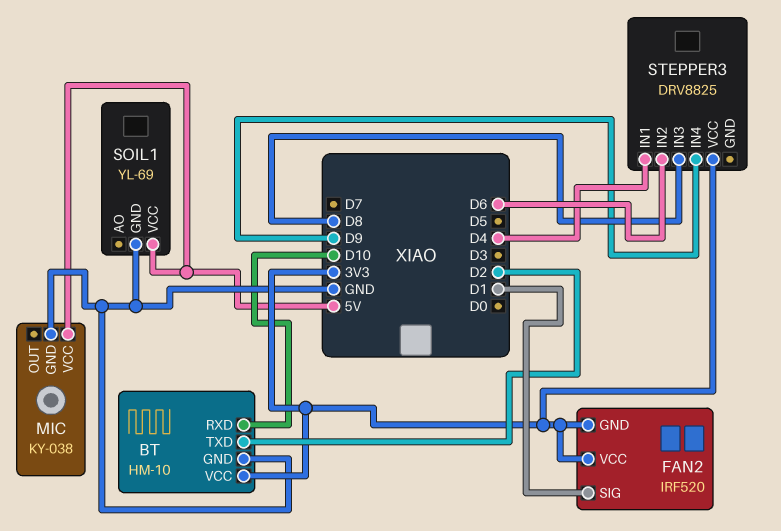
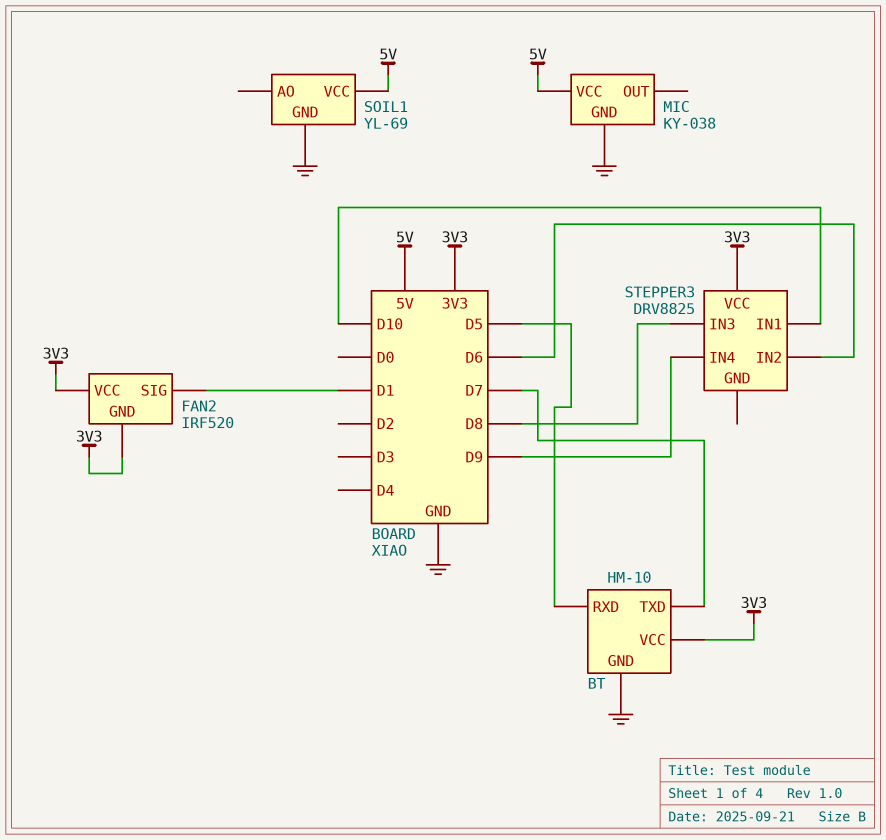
BT pin RXD: D10 -> D5
BT pin TXD: D2 -> D7
STEPPER3 pin IN1: D4 -> D10

